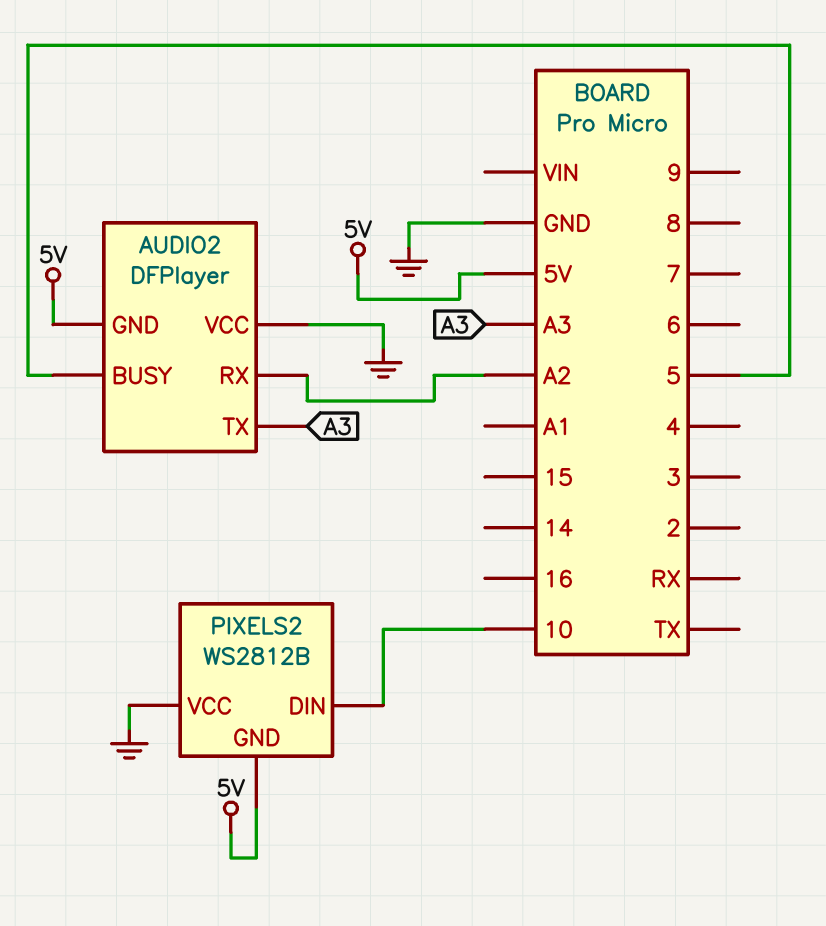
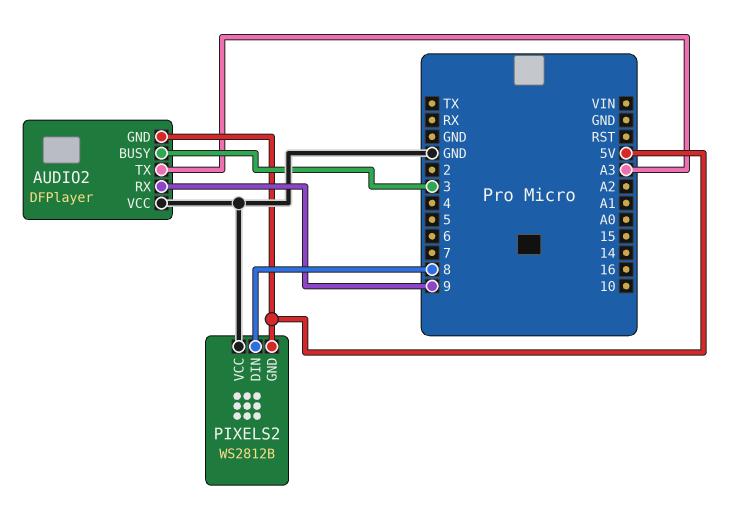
AUDIO2 pin BUSY: 5 -> 3
AUDIO2 pin RX: A2 -> 9
PIXELS2 pin DIN: 10 -> 8

